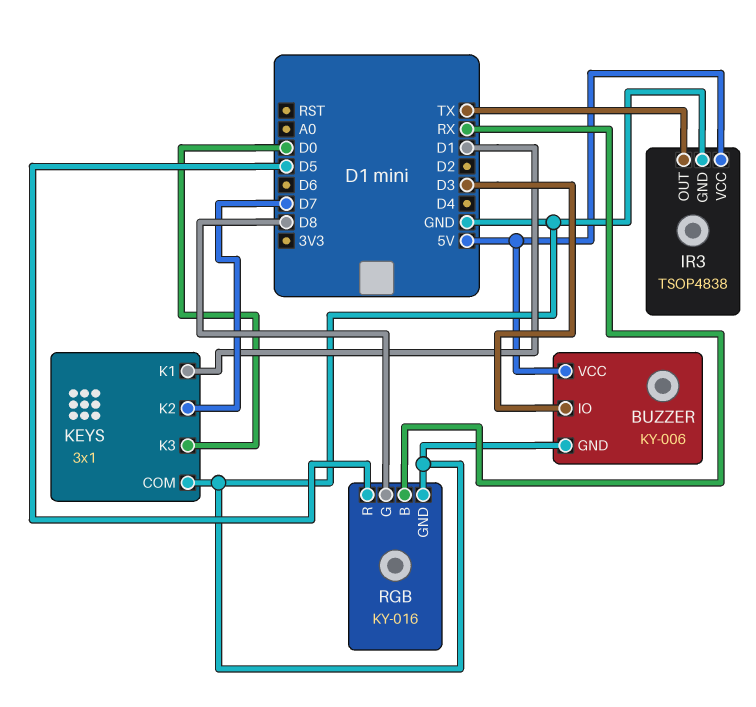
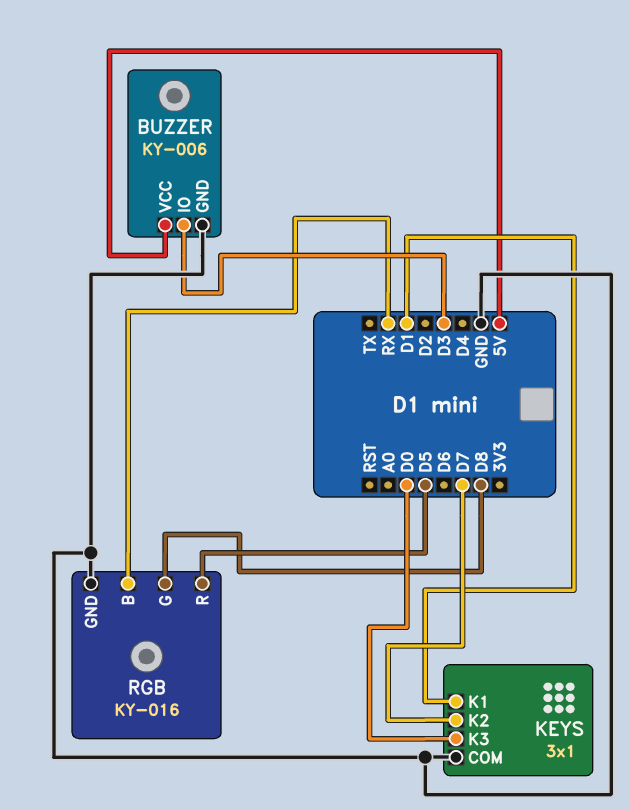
IR3: TSOP4838 -> none
IR3 pin GND: GND -> none
IR3 pin OUT: TX -> none
IR3 pin VCC: 5V -> none

